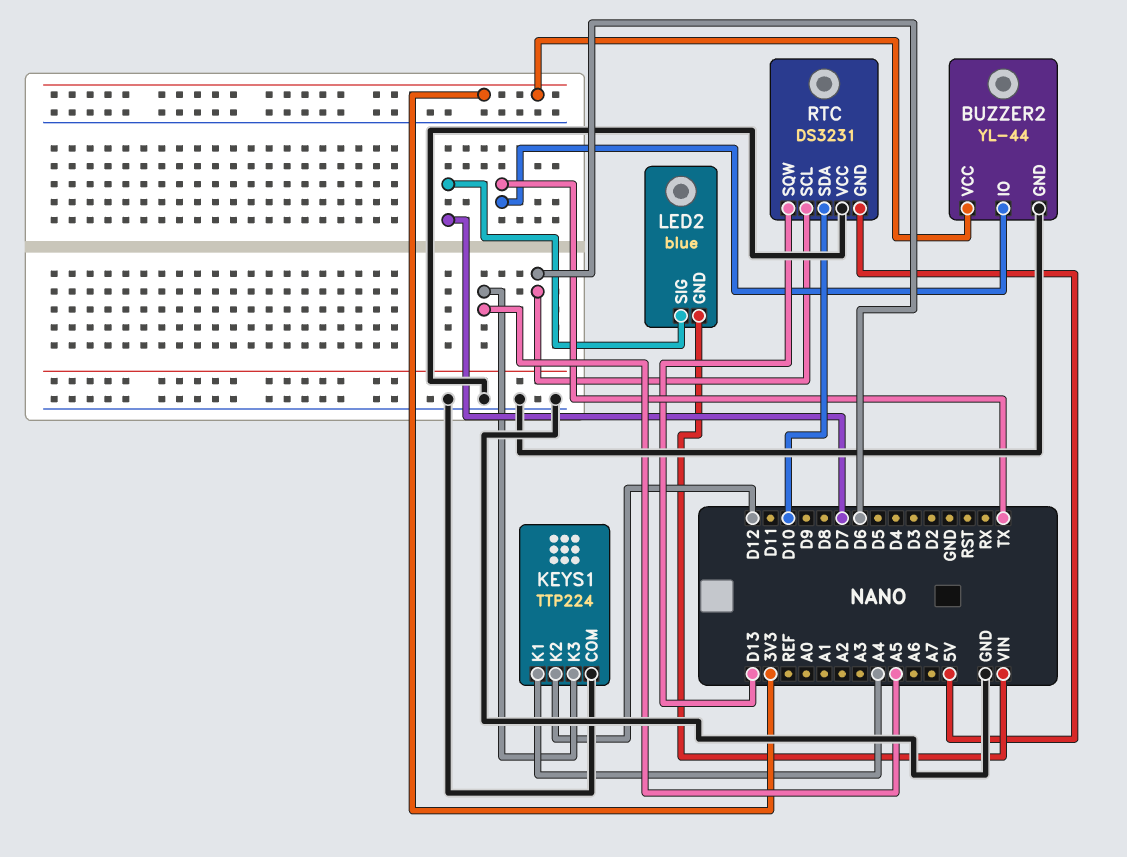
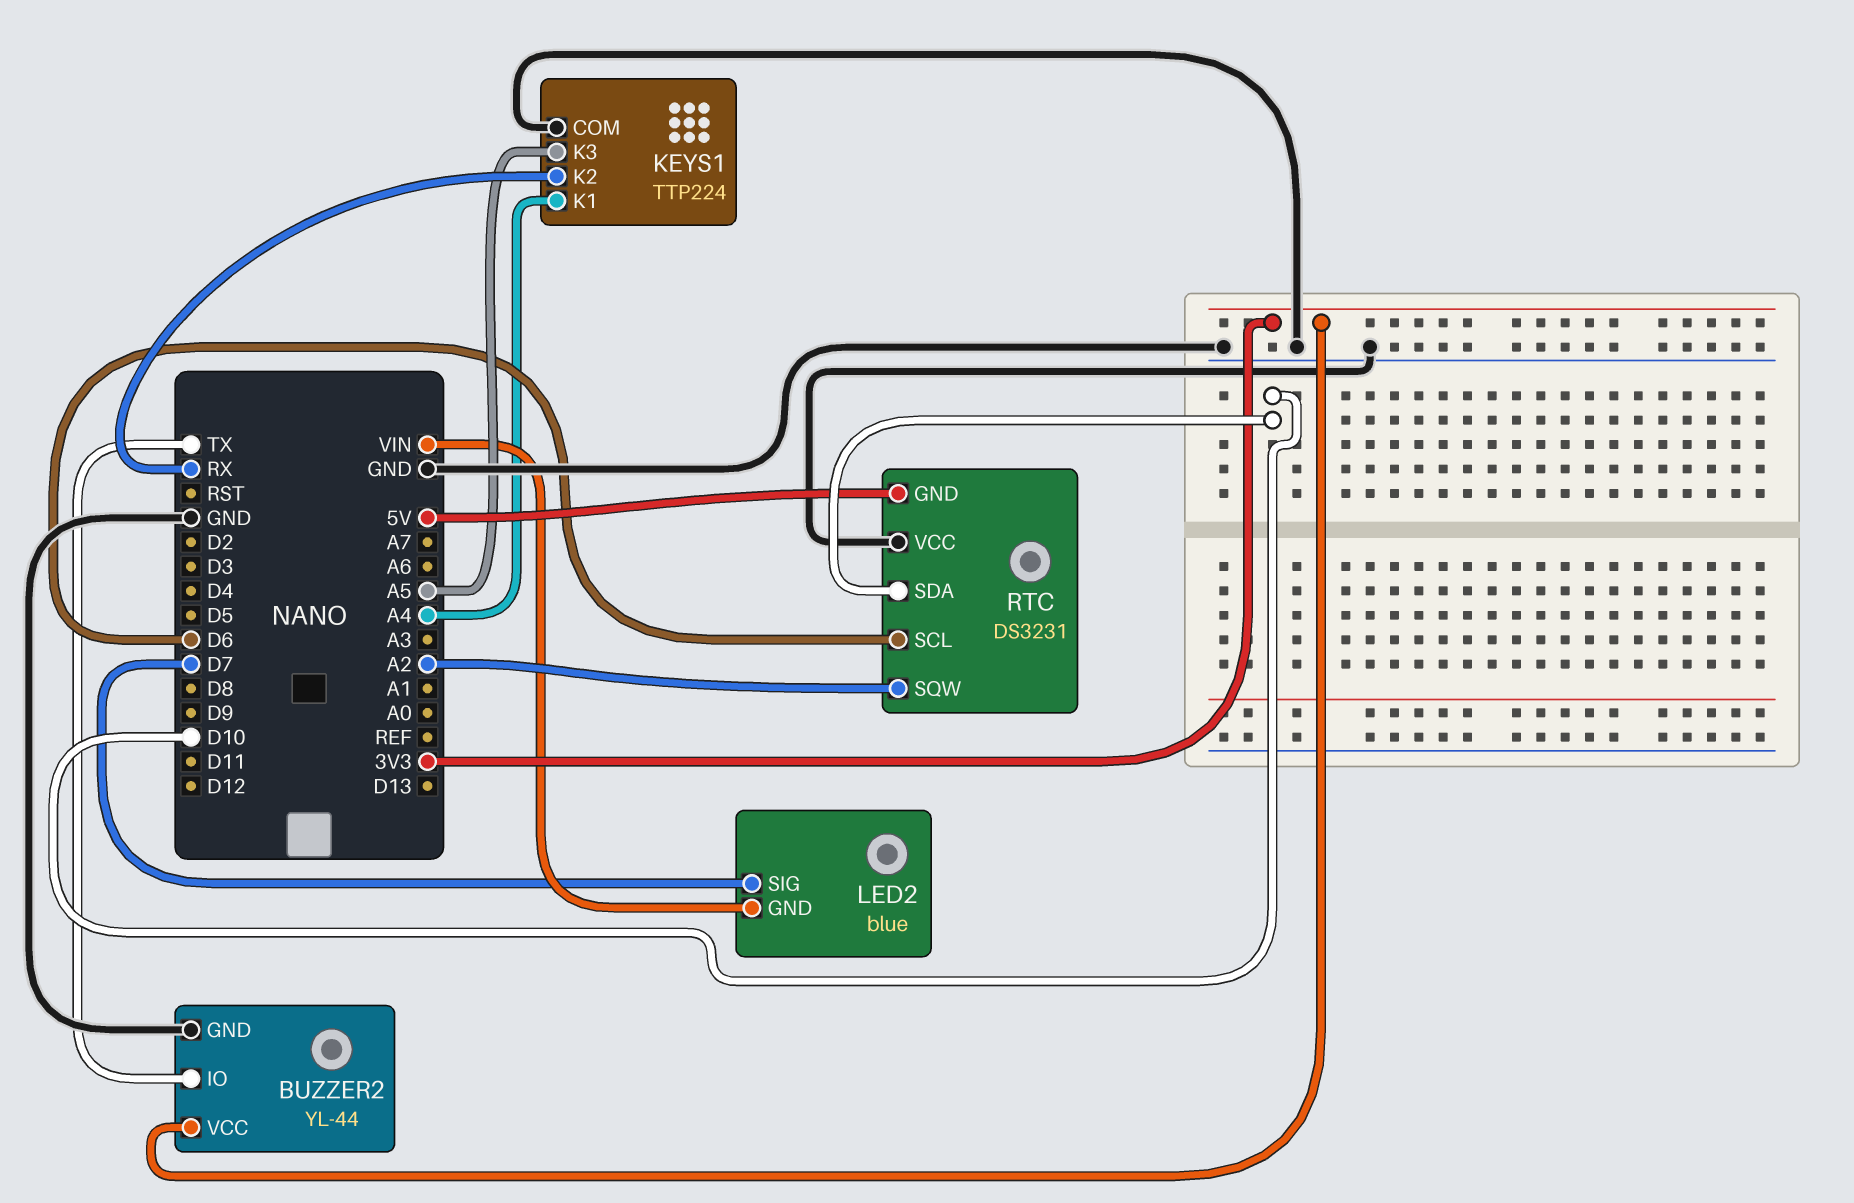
KEYS1 pin K2: D12 -> RX
RTC pin SQW: D13 -> A2

